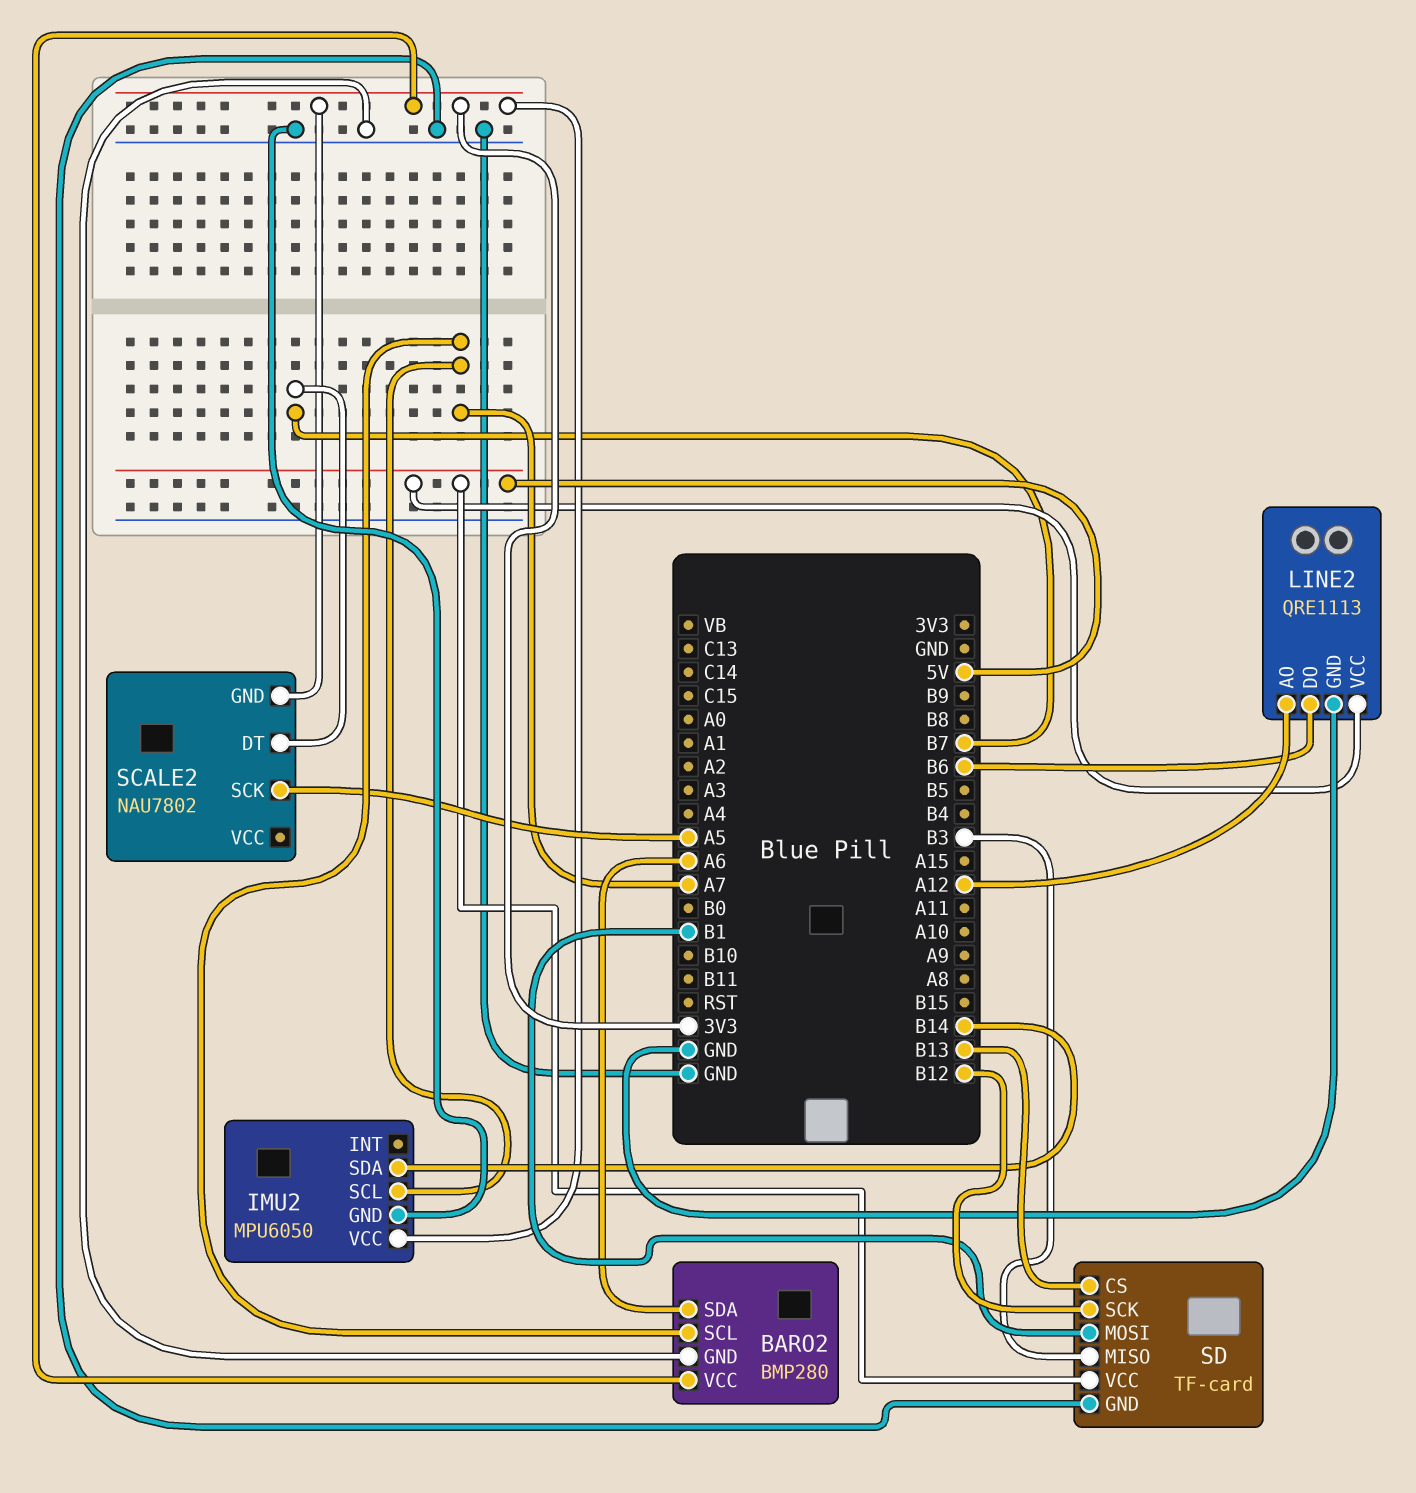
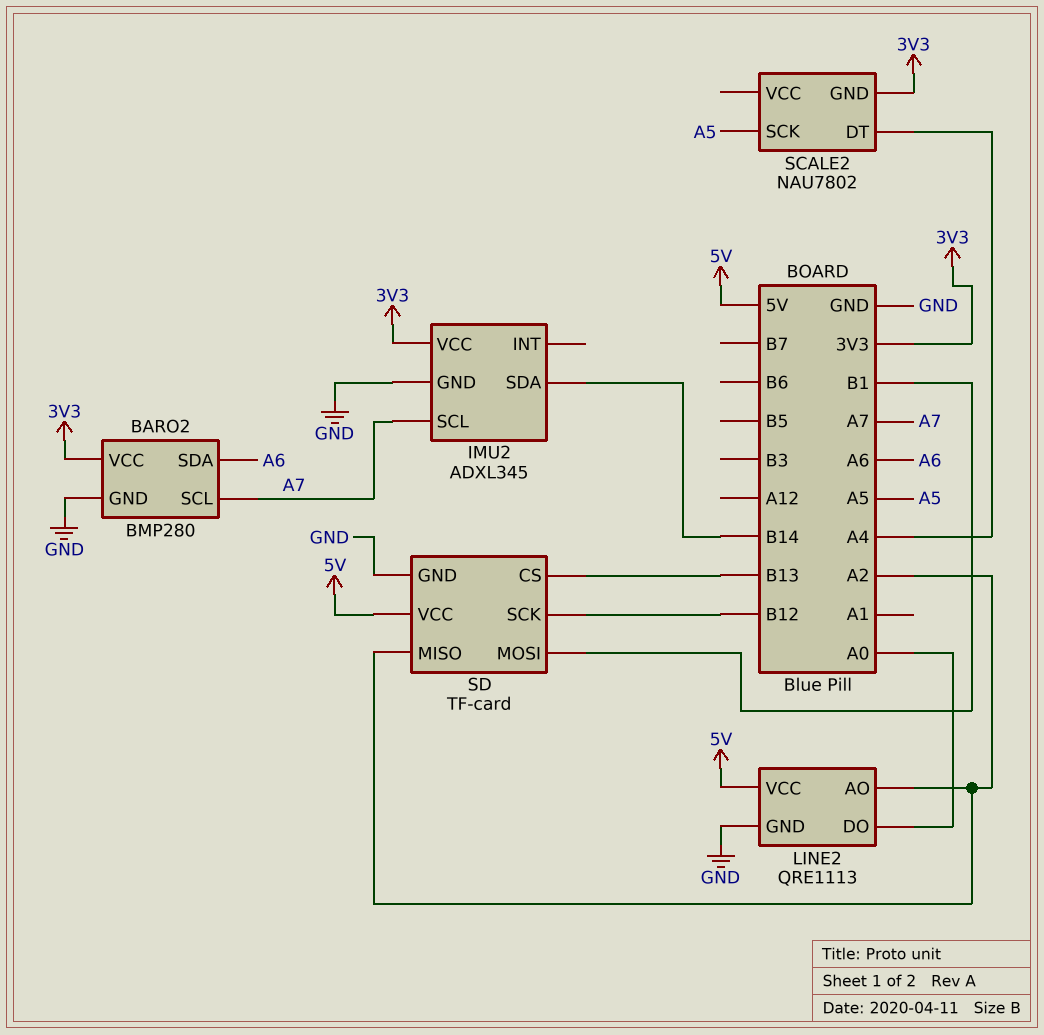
IMU2: MPU6050 -> ADXL345
LINE2 pin AO: A12 -> A2
LINE2 pin DO: B6 -> A0
SCALE2 pin DT: B7 -> A4
SD pin MISO: B3 -> A2

